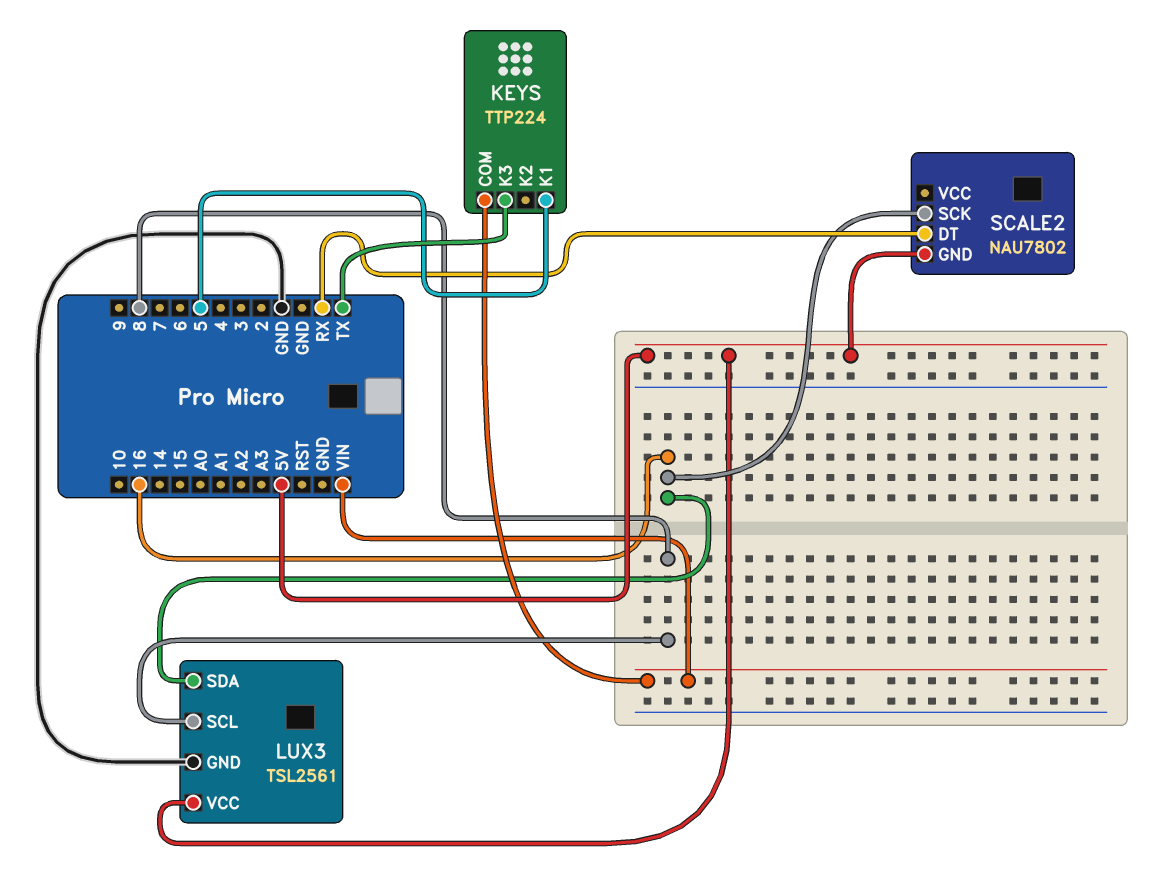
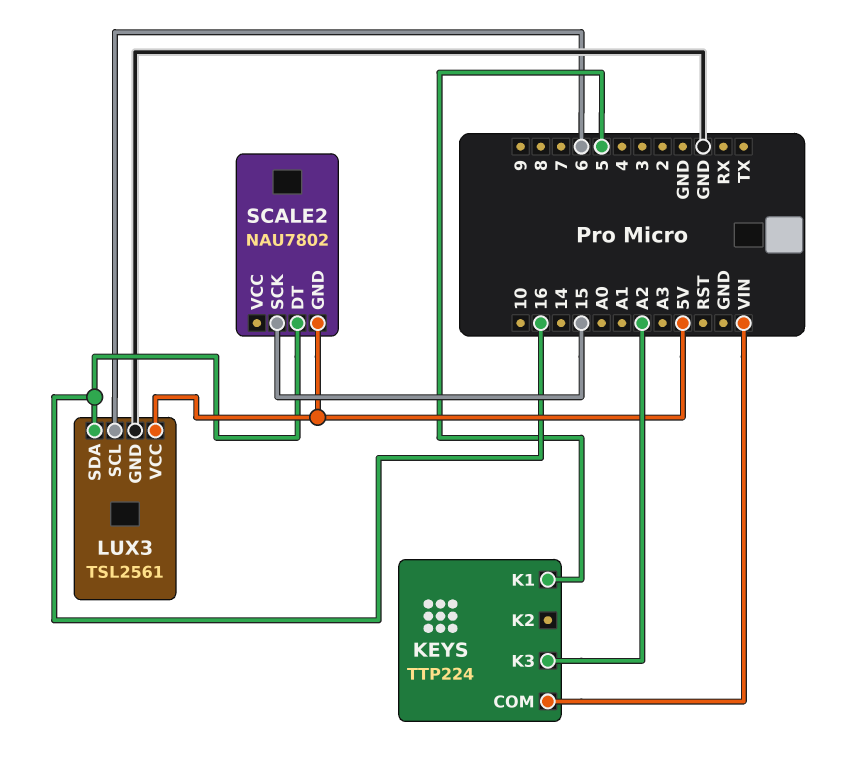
KEYS pin K3: TX -> A2
LUX3 pin SCL: 8 -> 6
SCALE2 pin DT: RX -> 16
SCALE2 pin SCK: 16 -> 15

